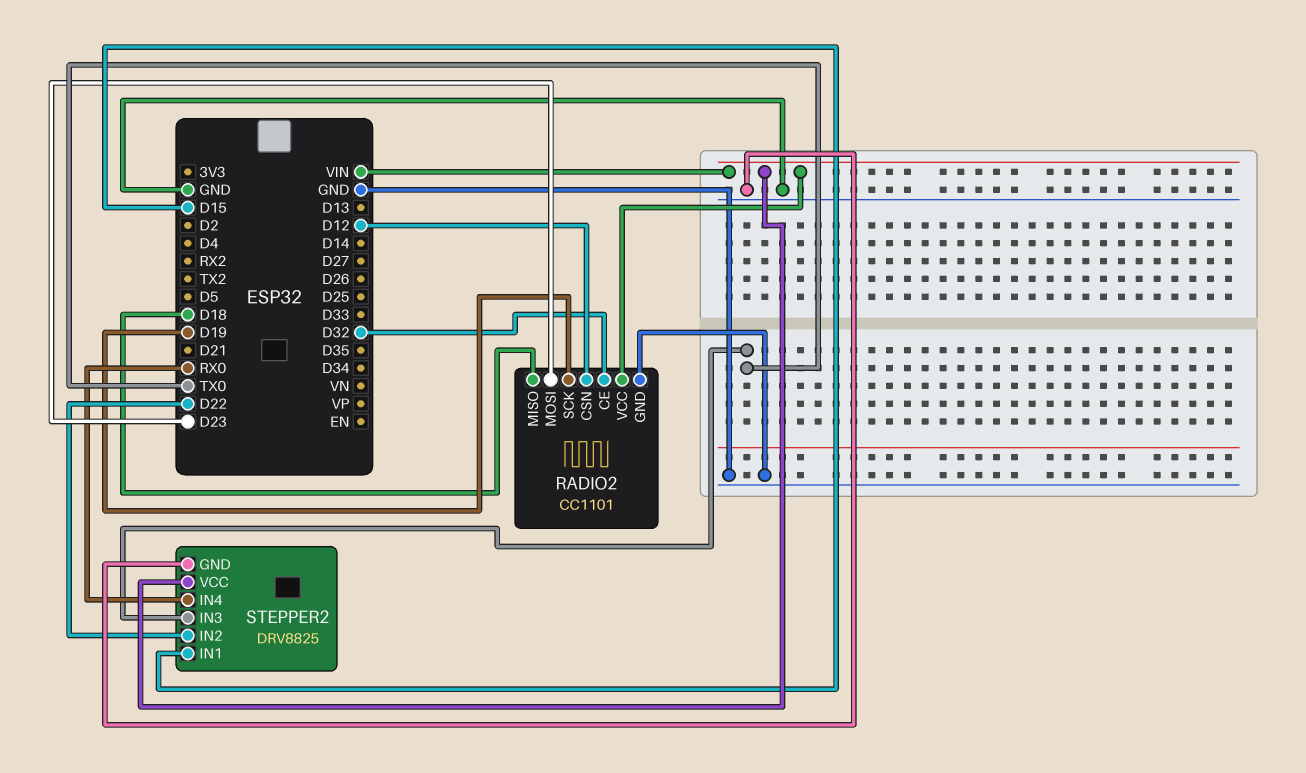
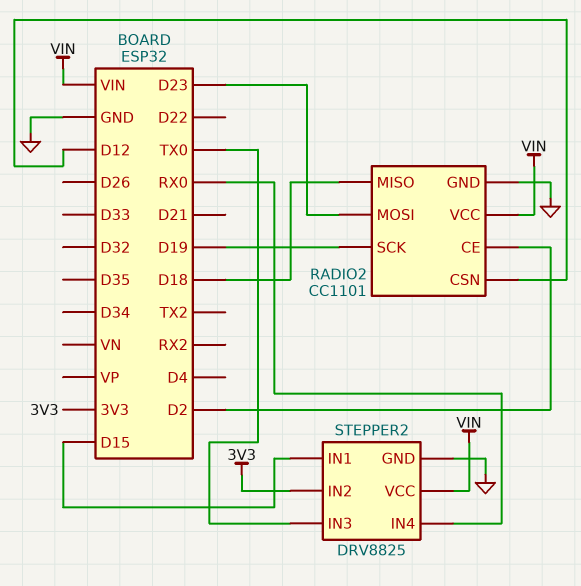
RADIO2 pin CE: D32 -> D2
STEPPER2 pin IN2: D22 -> 3V3

